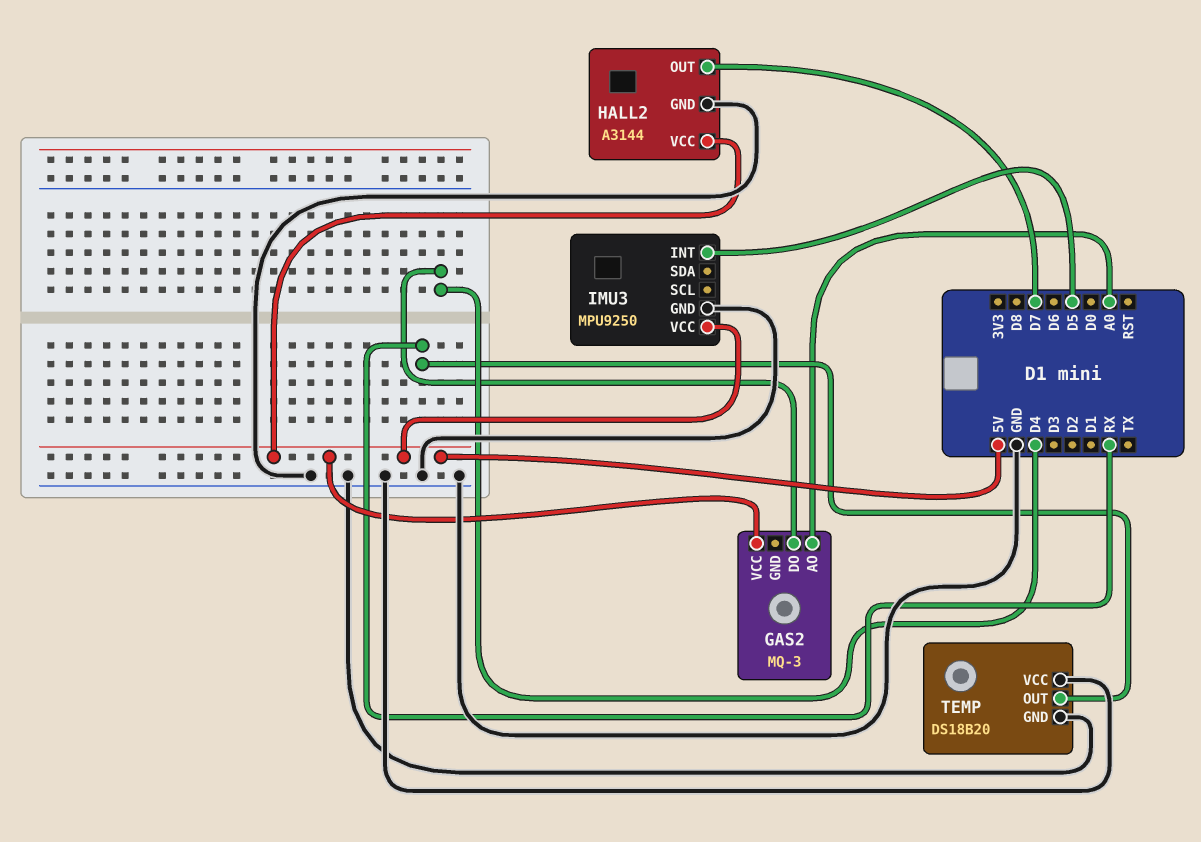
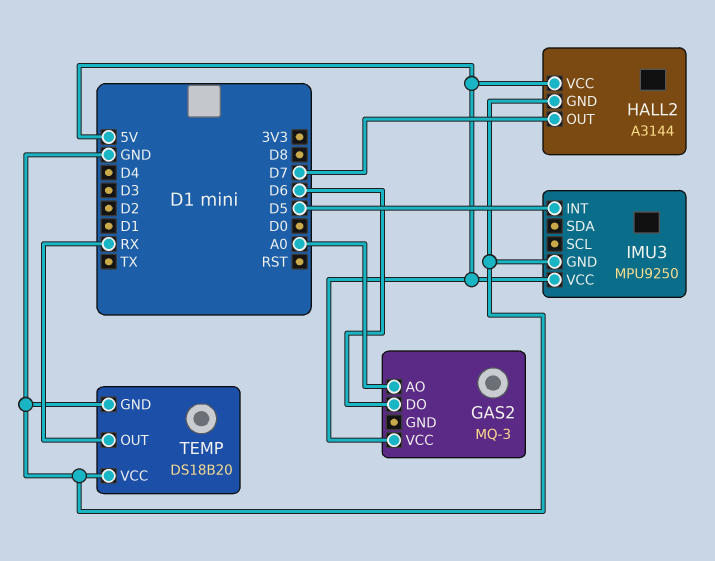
GAS2 pin DO: D4 -> D6

